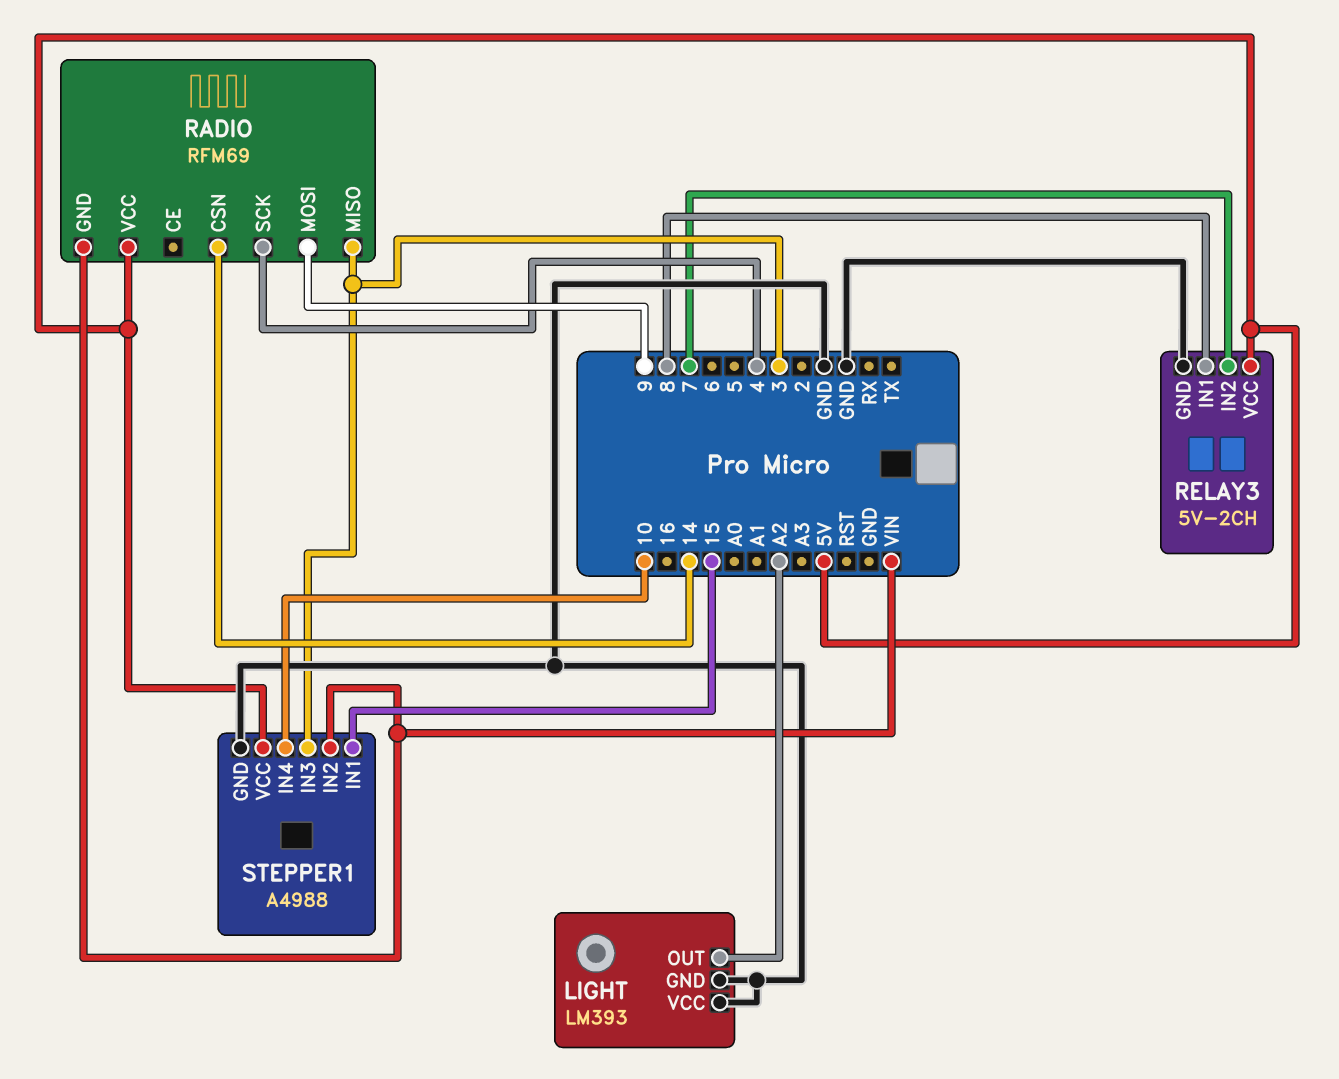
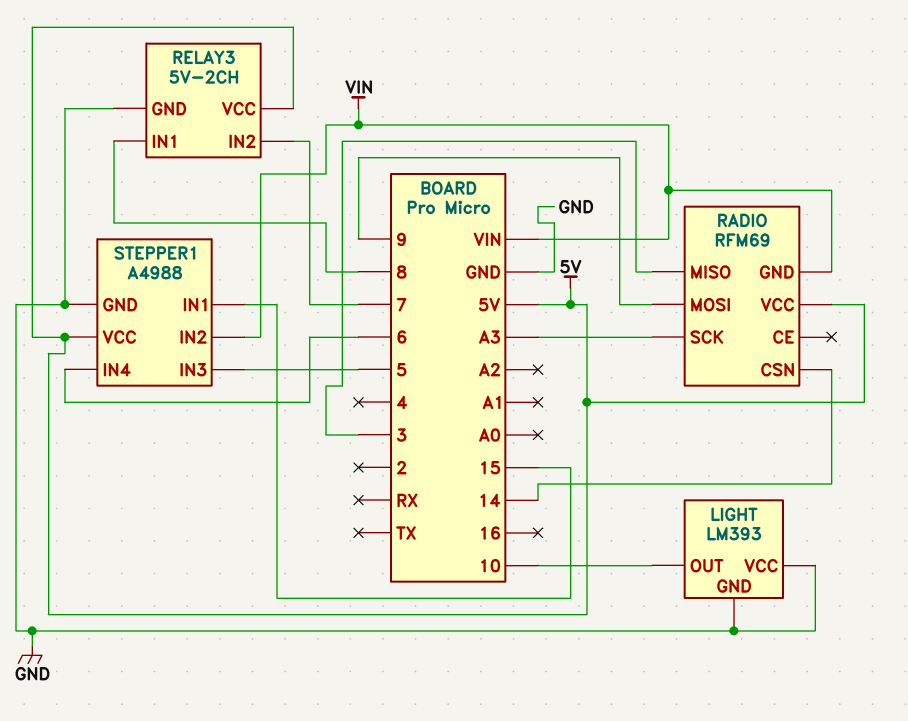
LIGHT pin OUT: A2 -> 10
RADIO pin SCK: 4 -> A3
STEPPER1 pin IN3: 3 -> 5
STEPPER1 pin IN4: 10 -> 6

